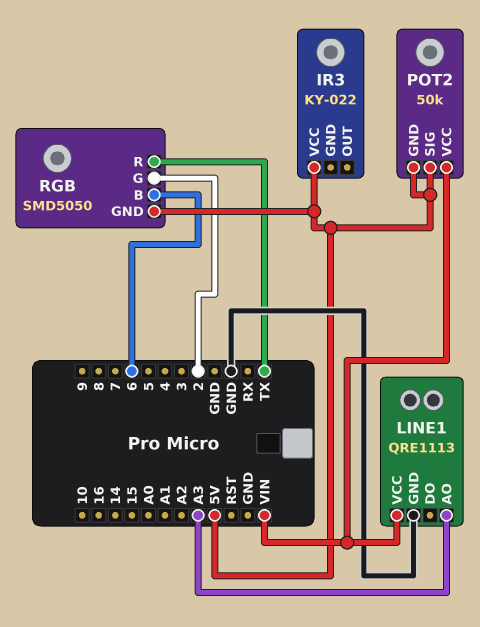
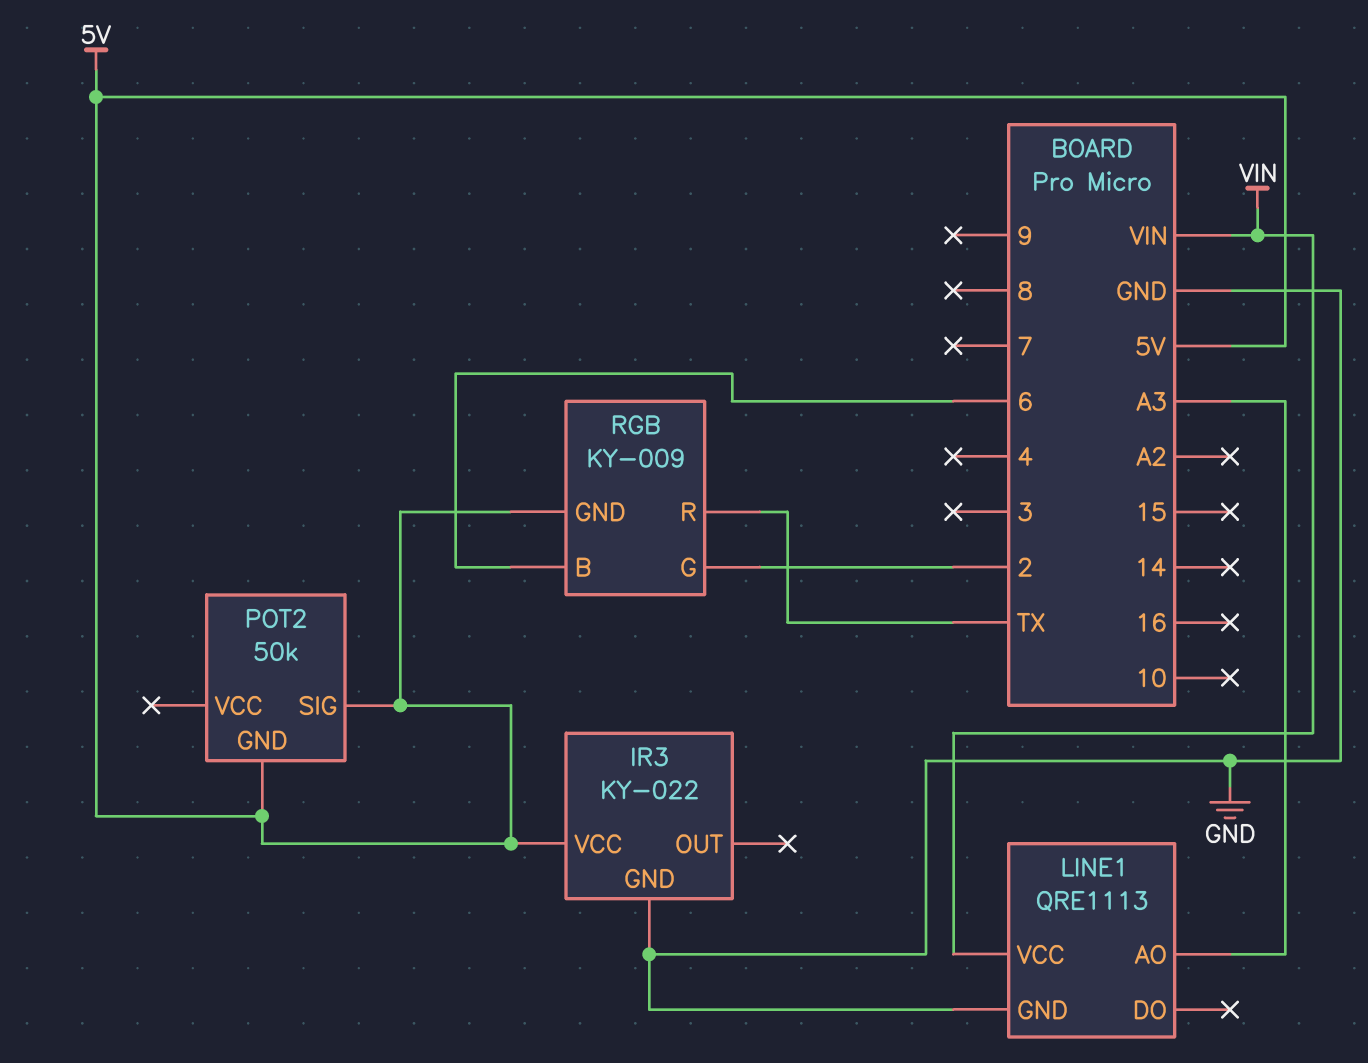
IR3 pin GND: none -> GND
POT2 pin VCC: VIN -> none
RGB: SMD5050 -> KY-009

